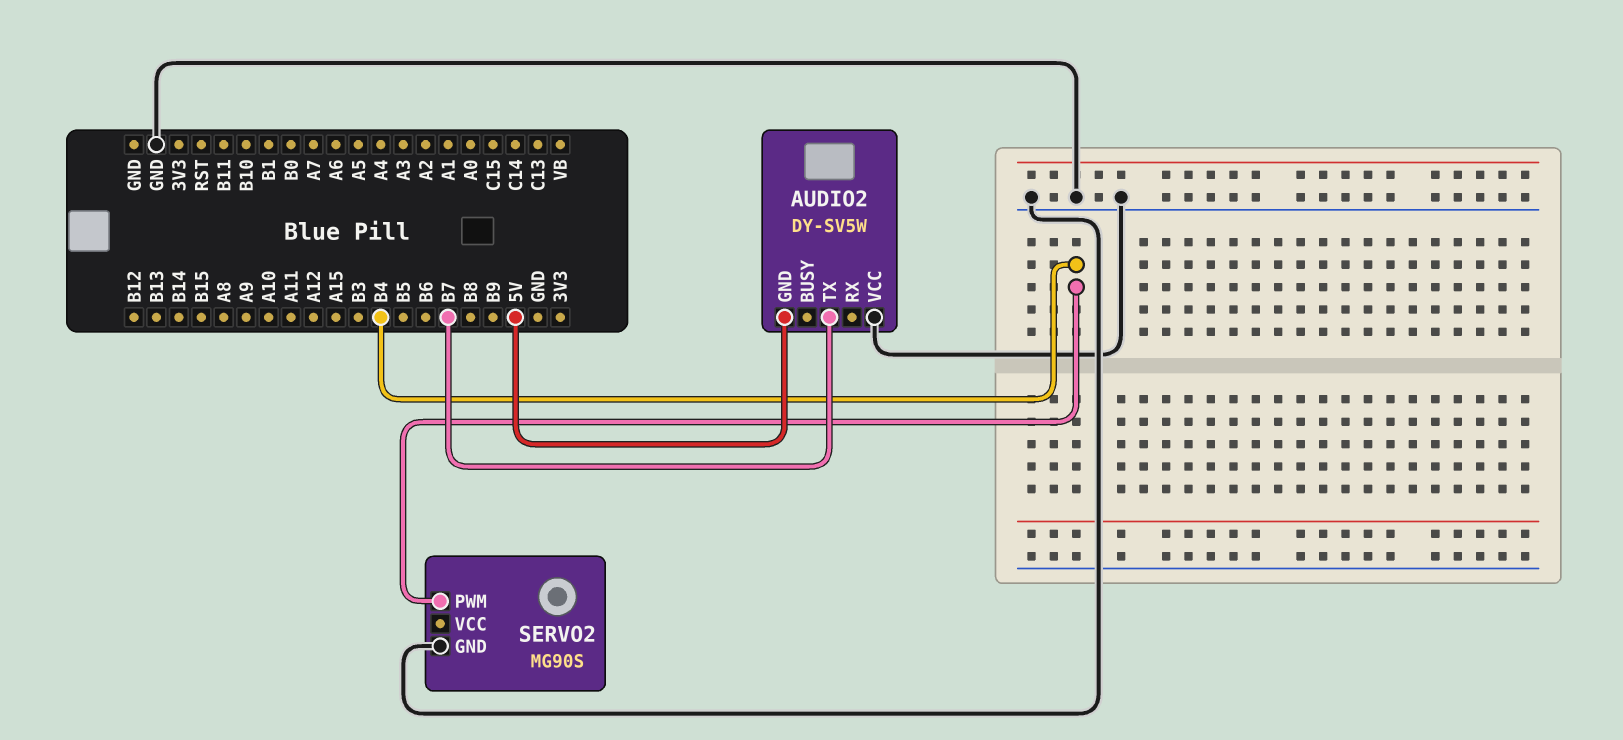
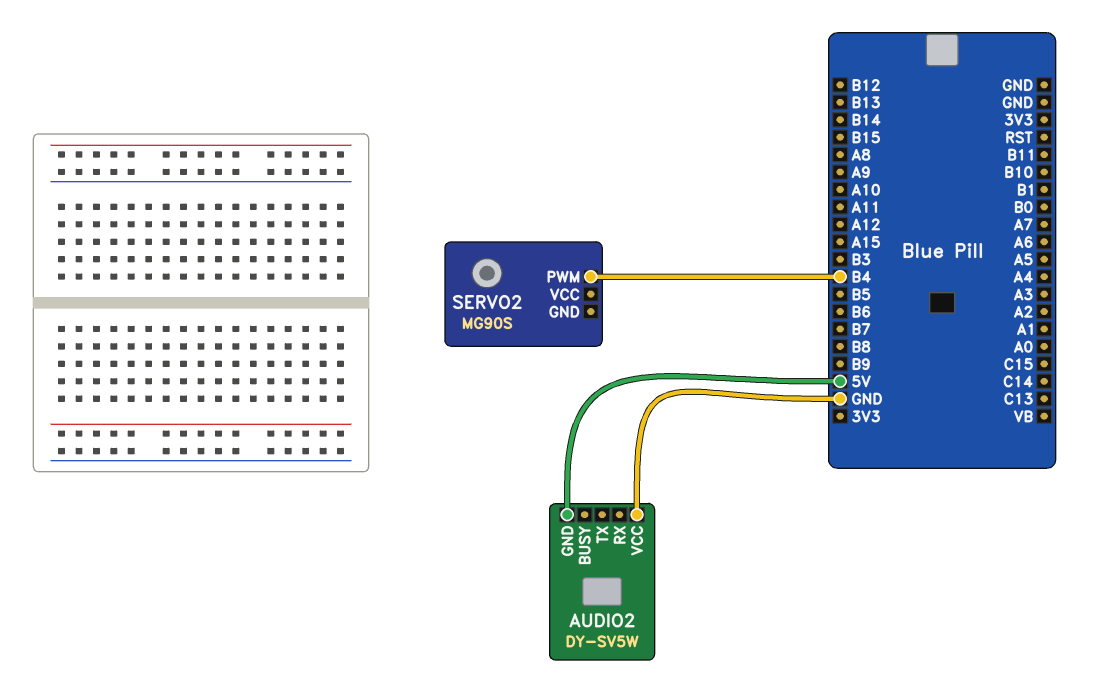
AUDIO2 pin TX: B7 -> none
SERVO2 pin GND: GND -> none

